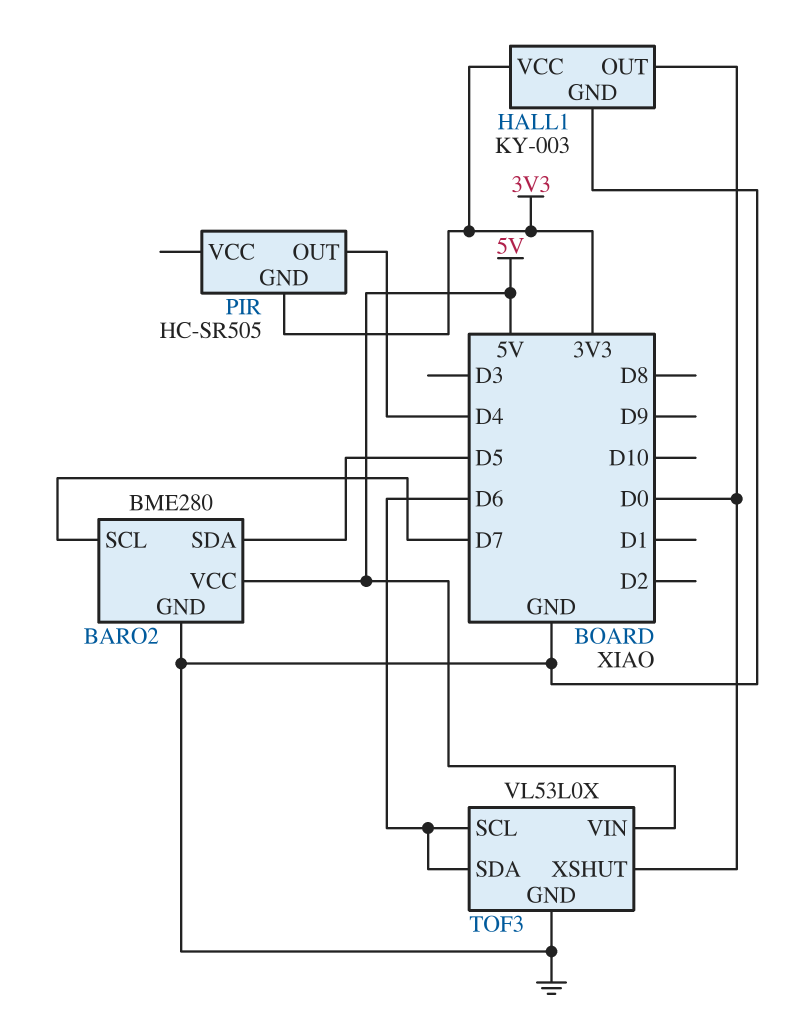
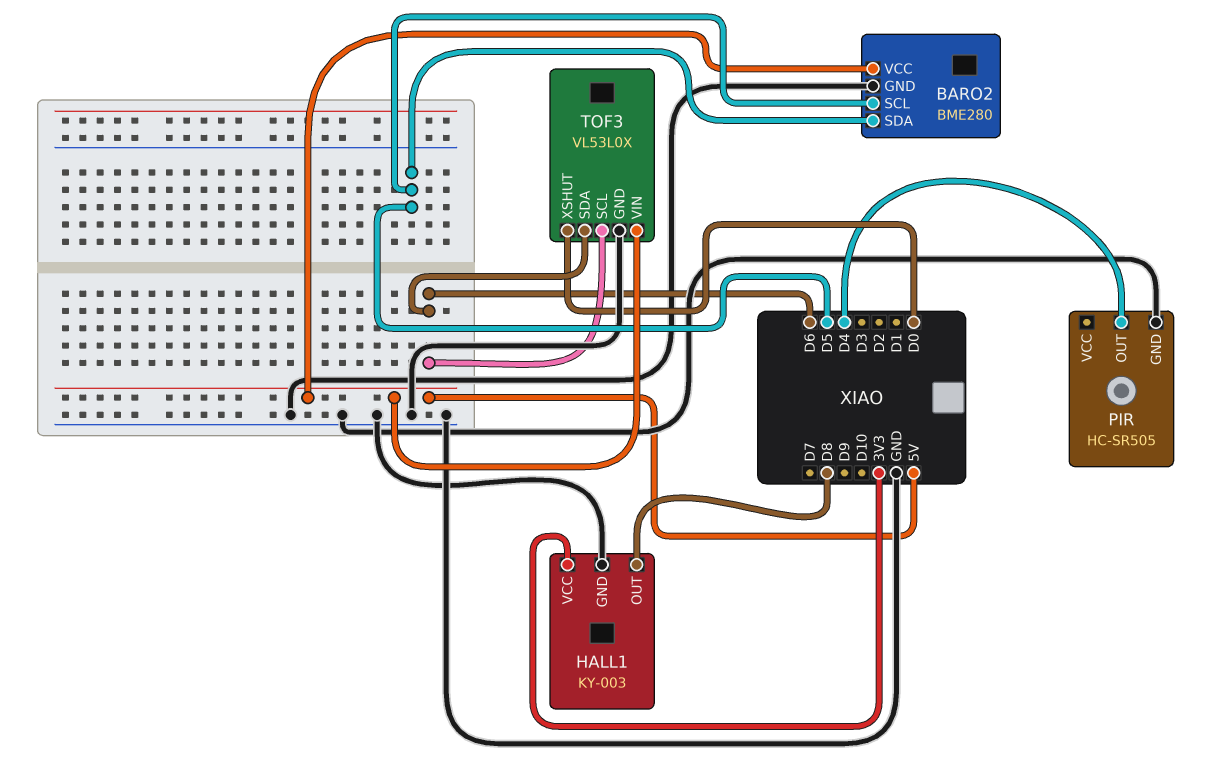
BARO2 pin SCL: D7 -> D5
HALL1 pin OUT: D0 -> D8
PIR pin GND: 3V3 -> GND

